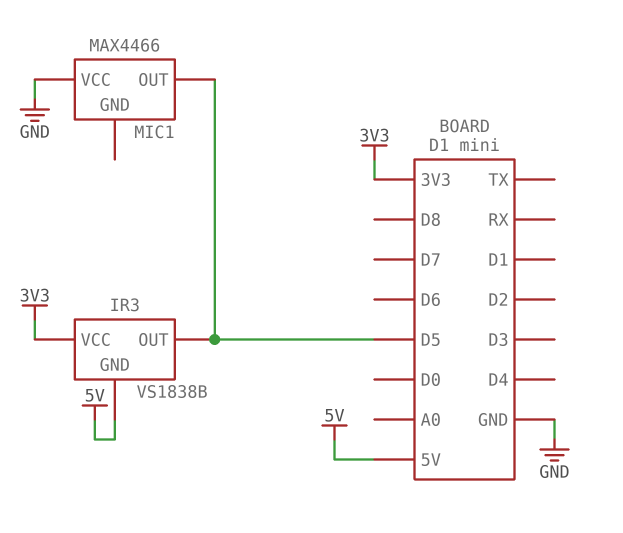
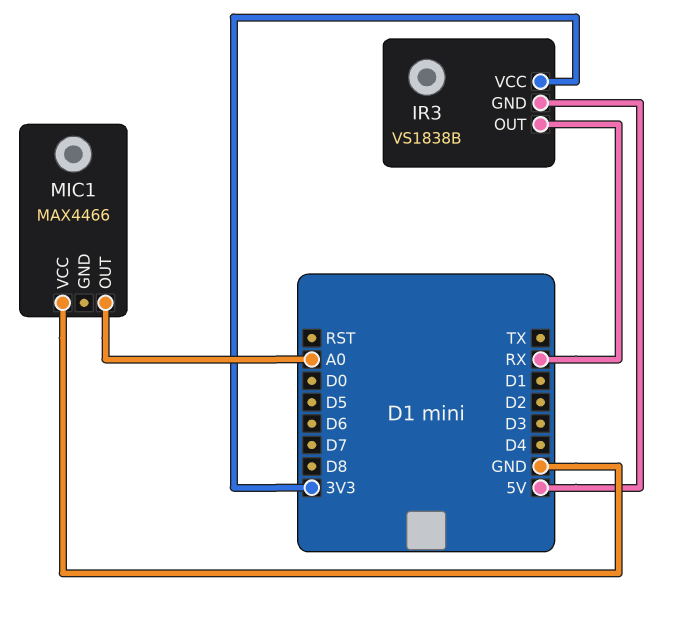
IR3 pin OUT: D5 -> RX
MIC1 pin OUT: D5 -> A0

